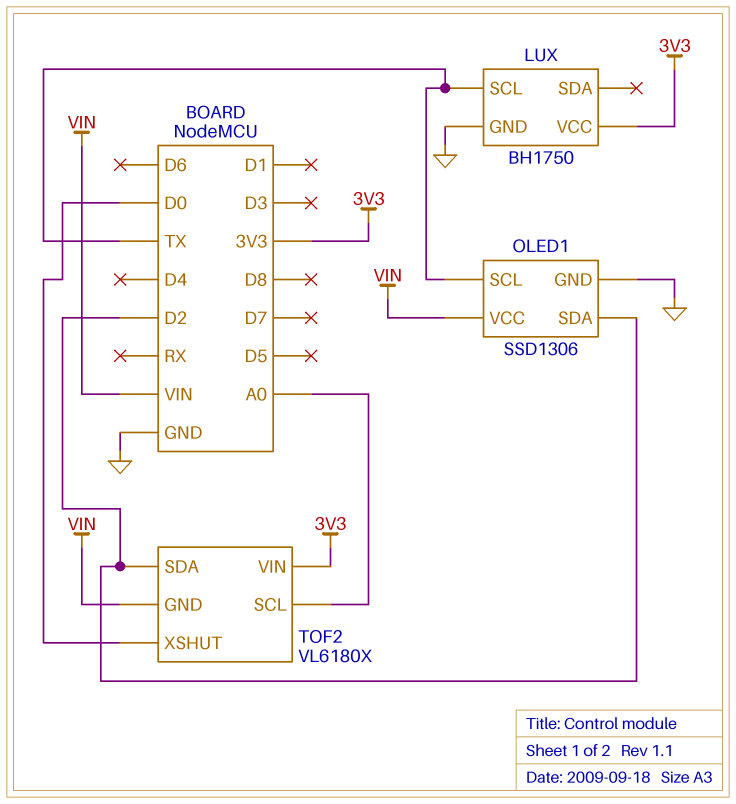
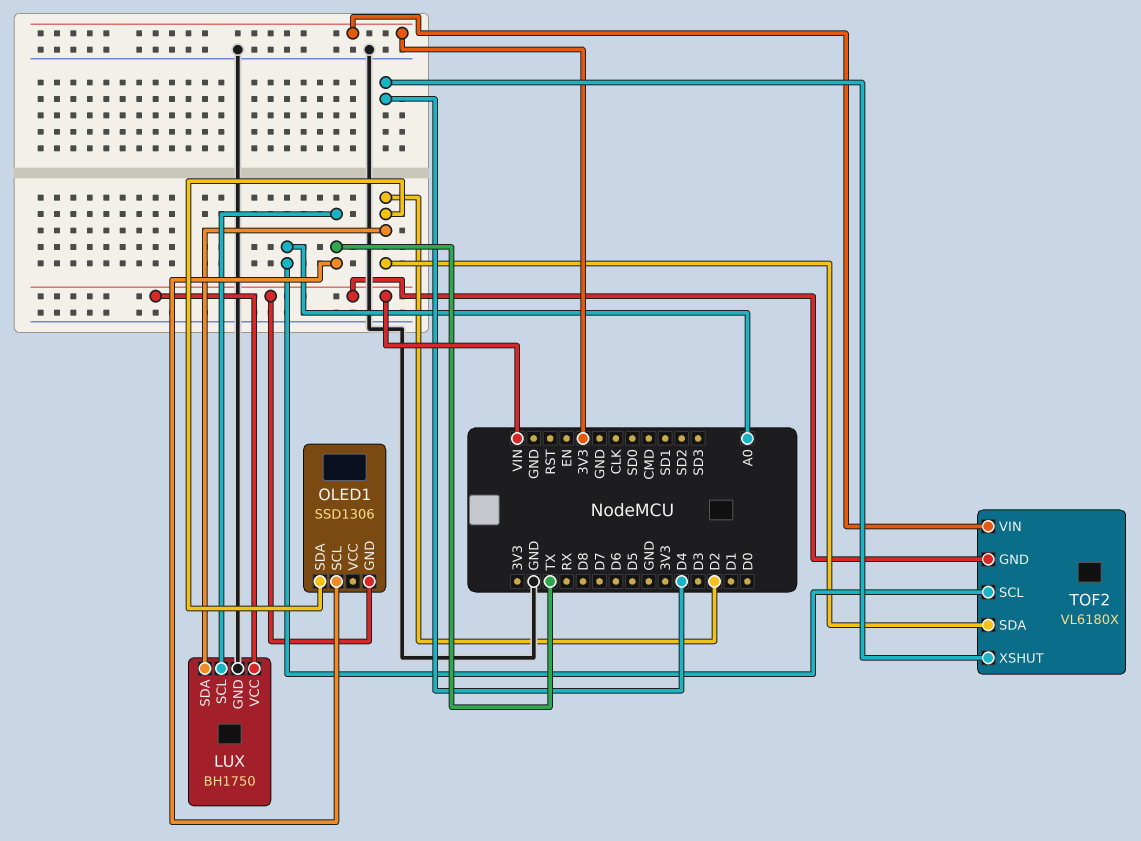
LUX pin SDA: none -> D2
LUX pin VCC: 3V3 -> VIN
OLED1 pin GND: GND -> VIN
OLED1 pin VCC: VIN -> none
TOF2 pin XSHUT: D0 -> D4

